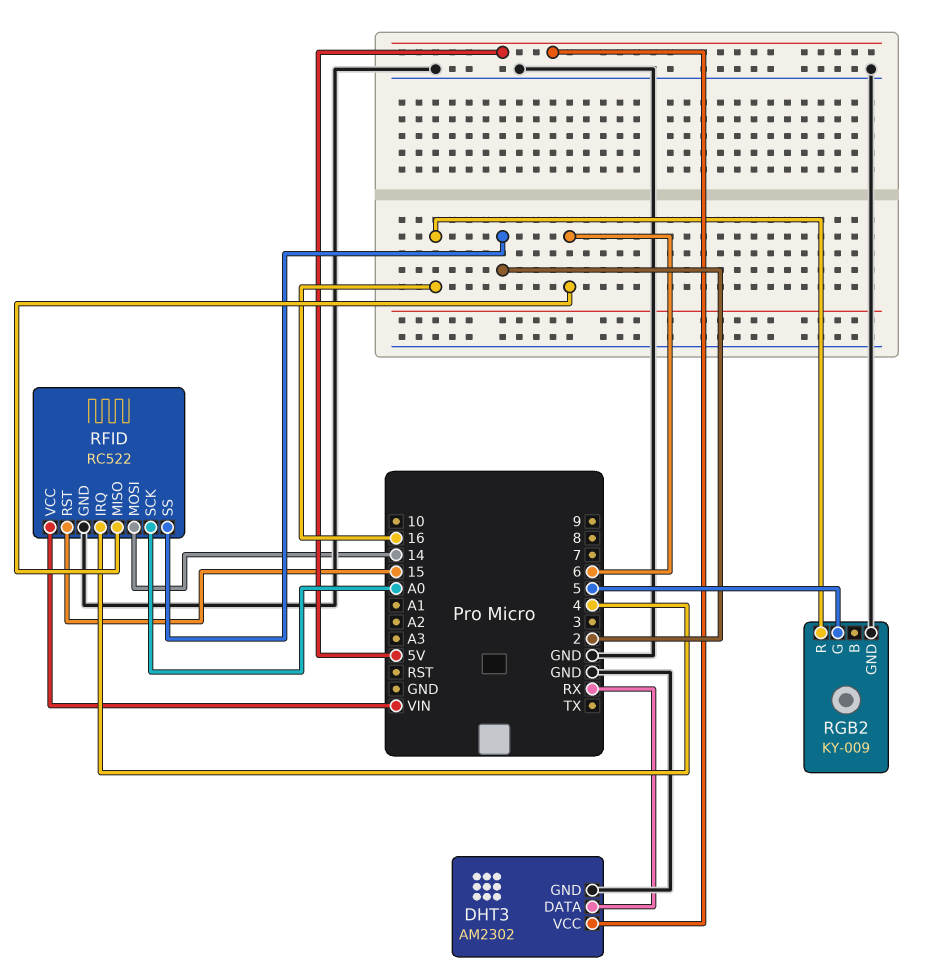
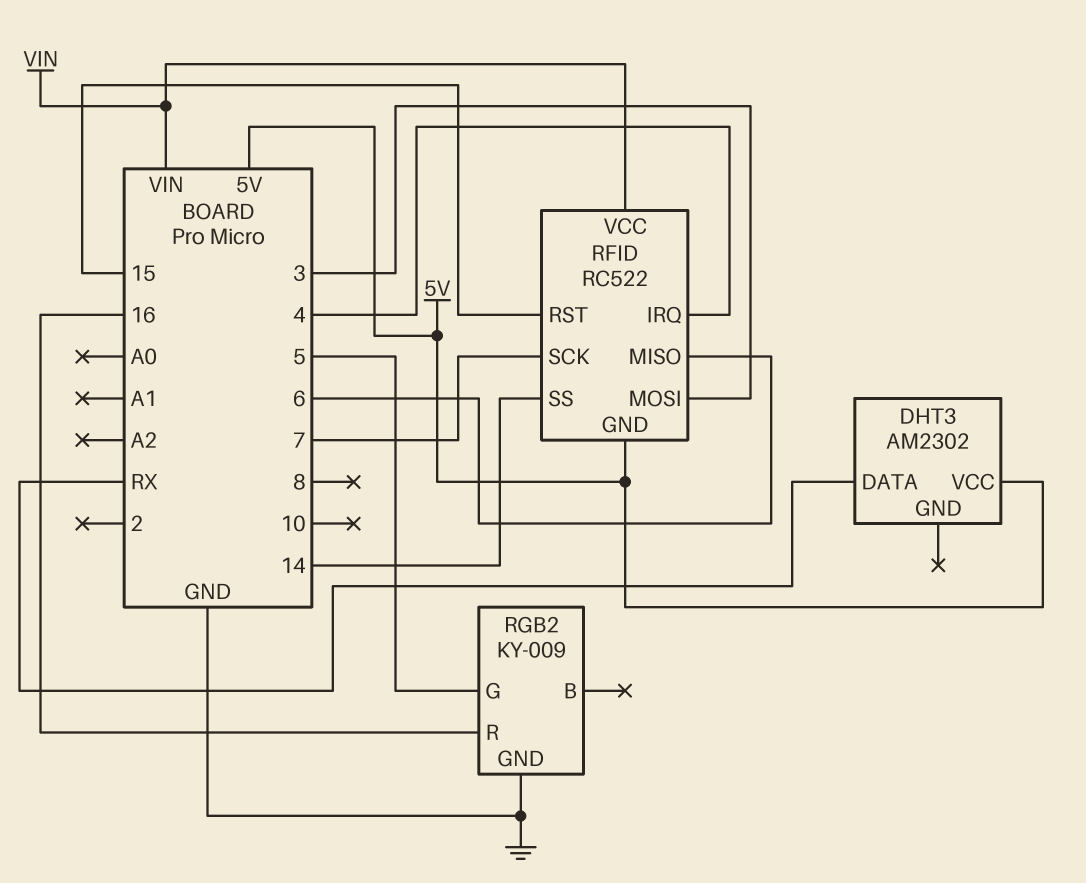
DHT3 pin GND: GND -> none
RFID pin GND: GND -> 5V
RFID pin MOSI: 14 -> 3
RFID pin SCK: A0 -> 7
RFID pin SS: 2 -> 14

